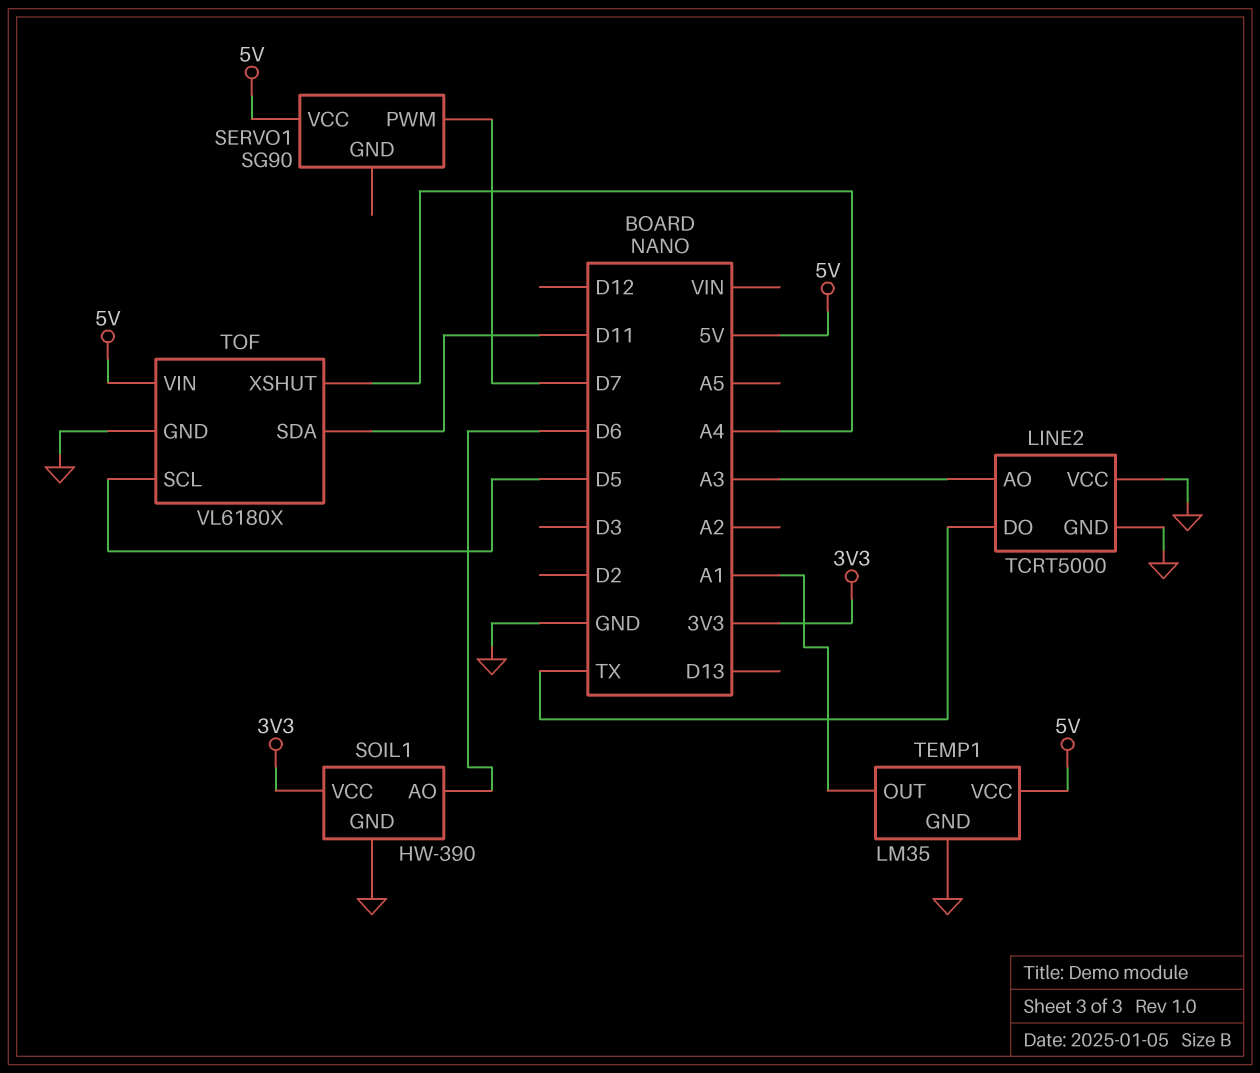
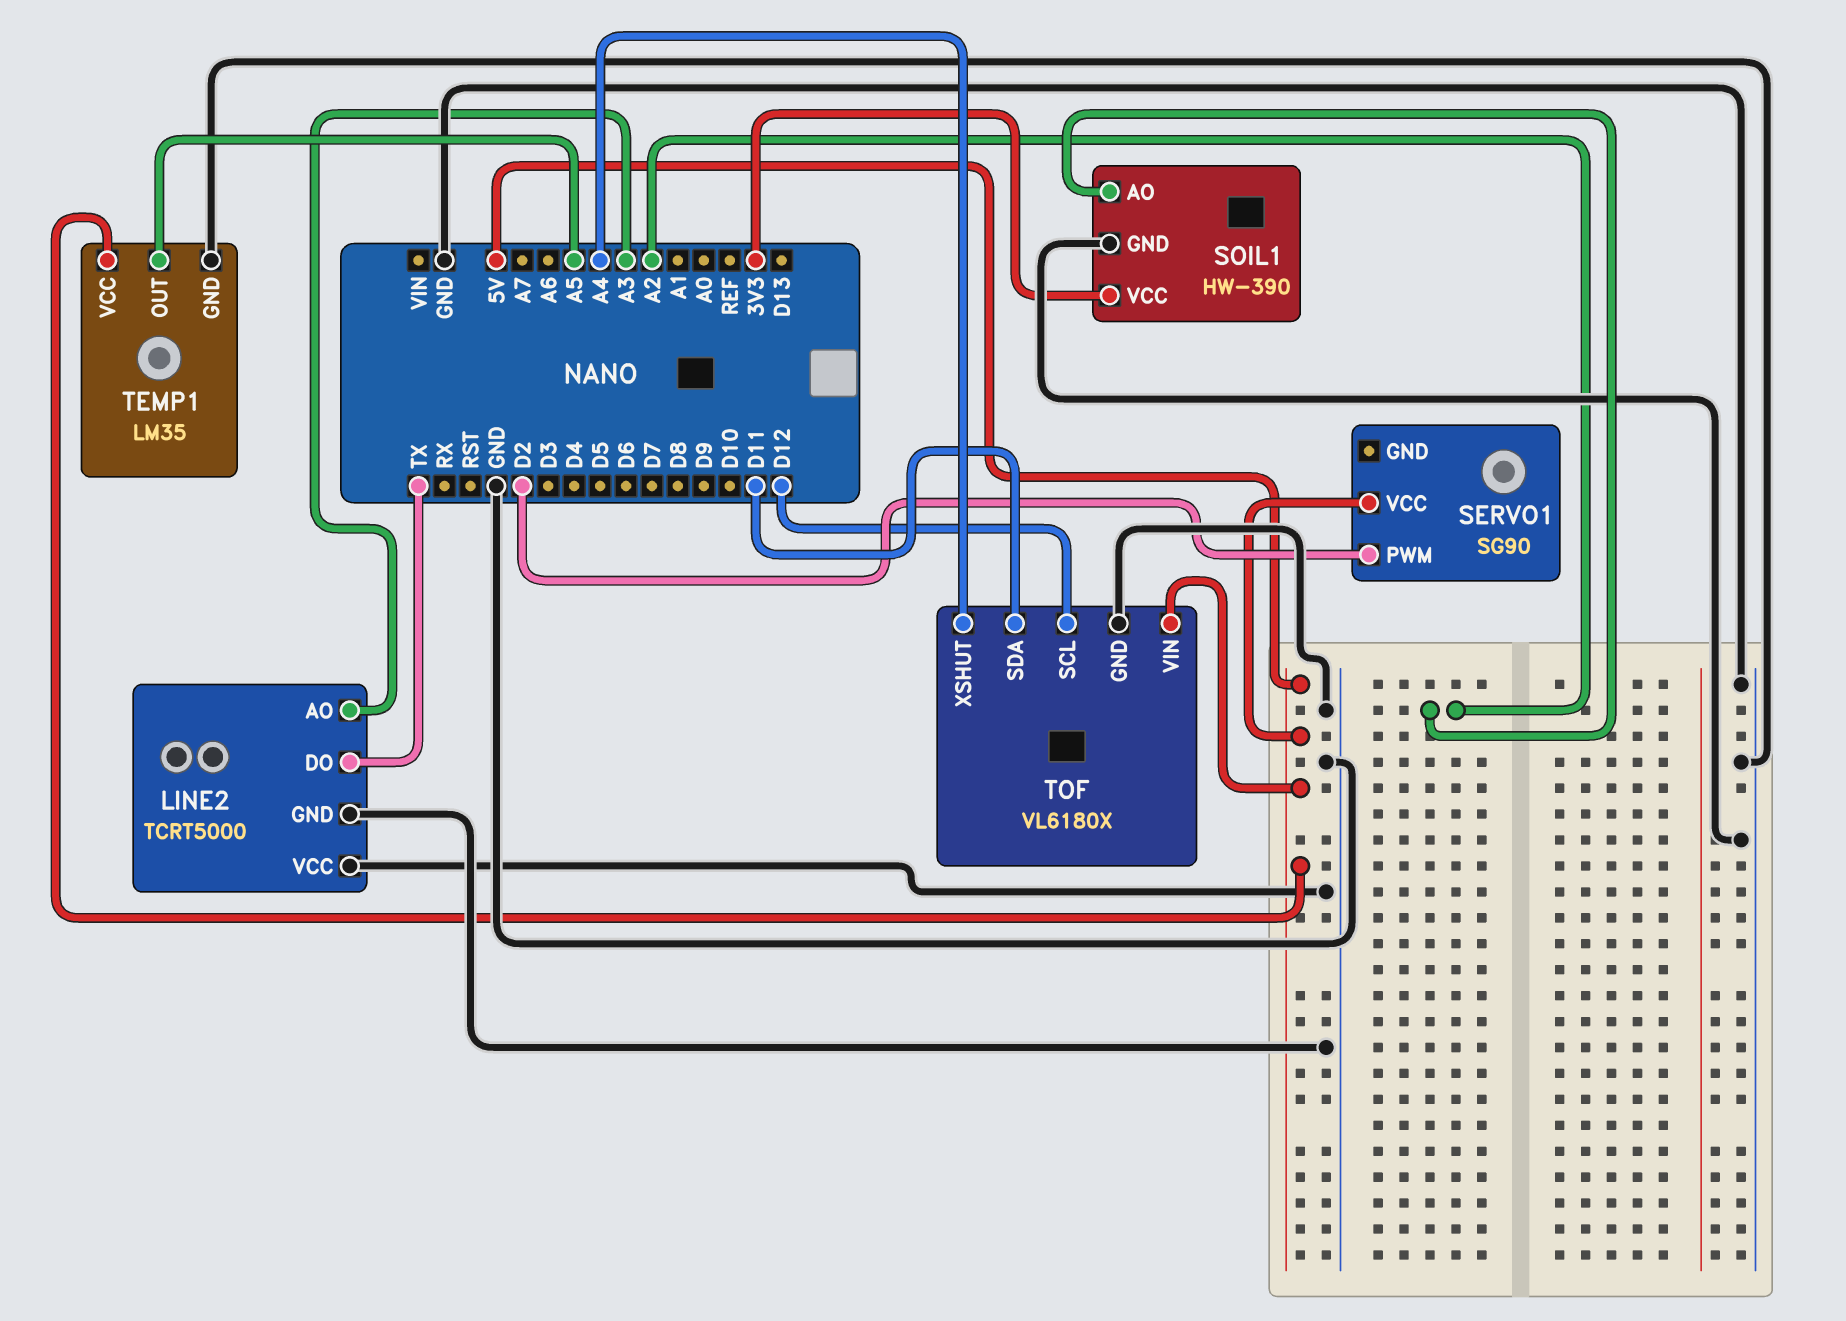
SERVO1 pin PWM: D7 -> D2
SOIL1 pin AO: D6 -> A2
TEMP1 pin OUT: A1 -> A5
TOF pin SCL: D5 -> D12

